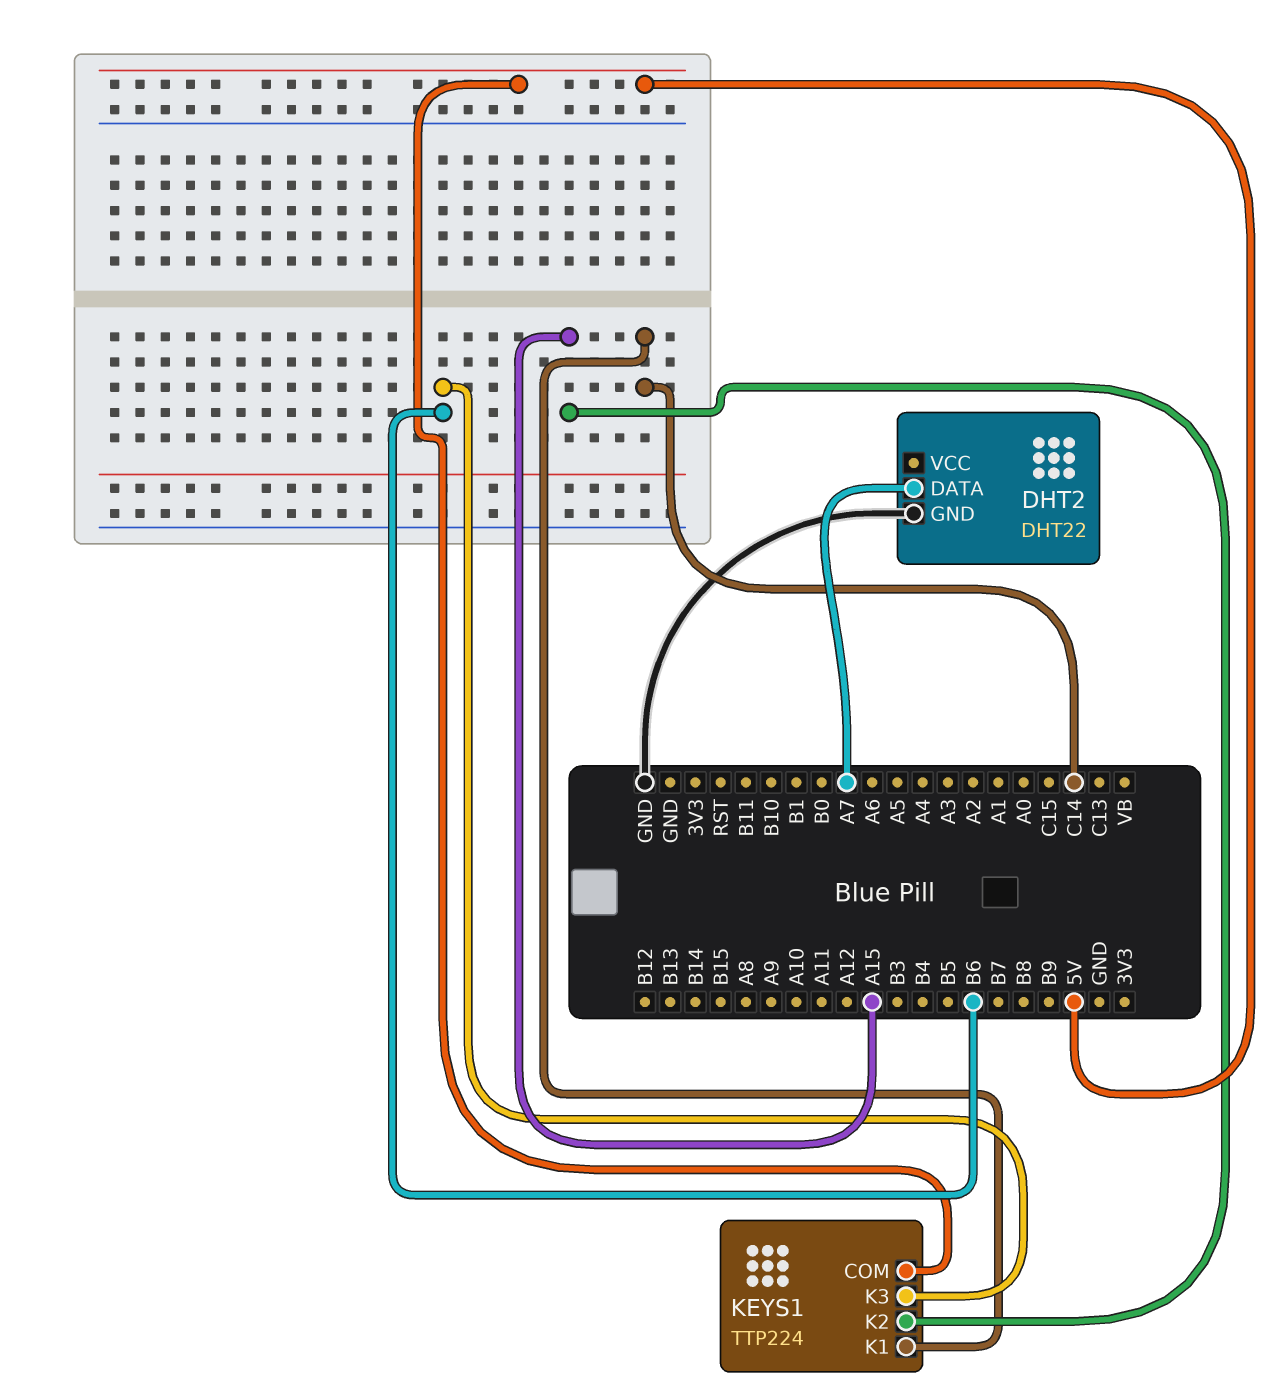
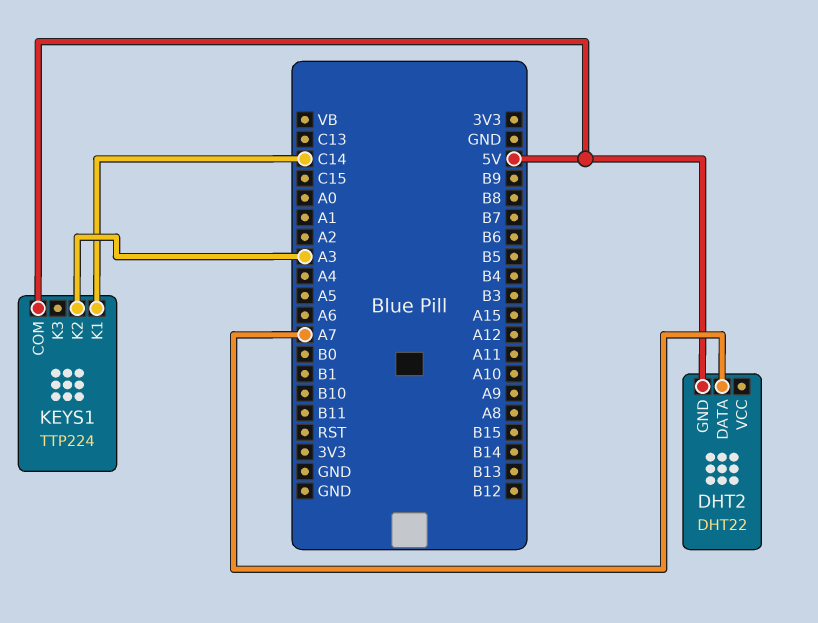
DHT2 pin GND: GND -> 5V
KEYS1 pin K2: A15 -> A3
KEYS1 pin K3: B6 -> none

